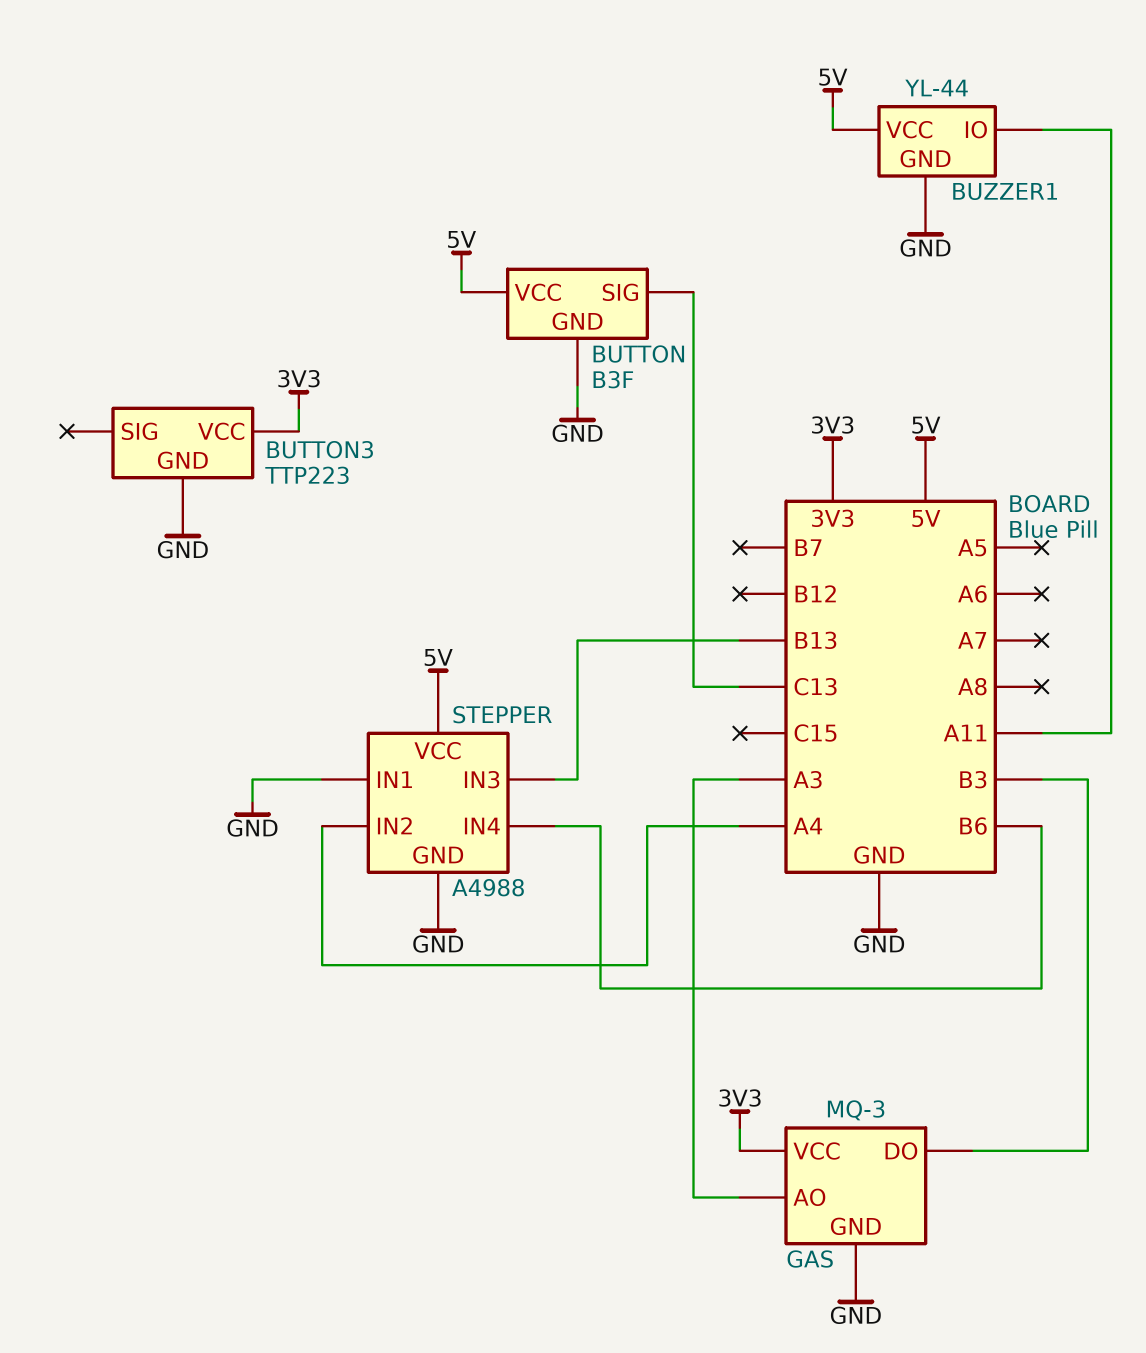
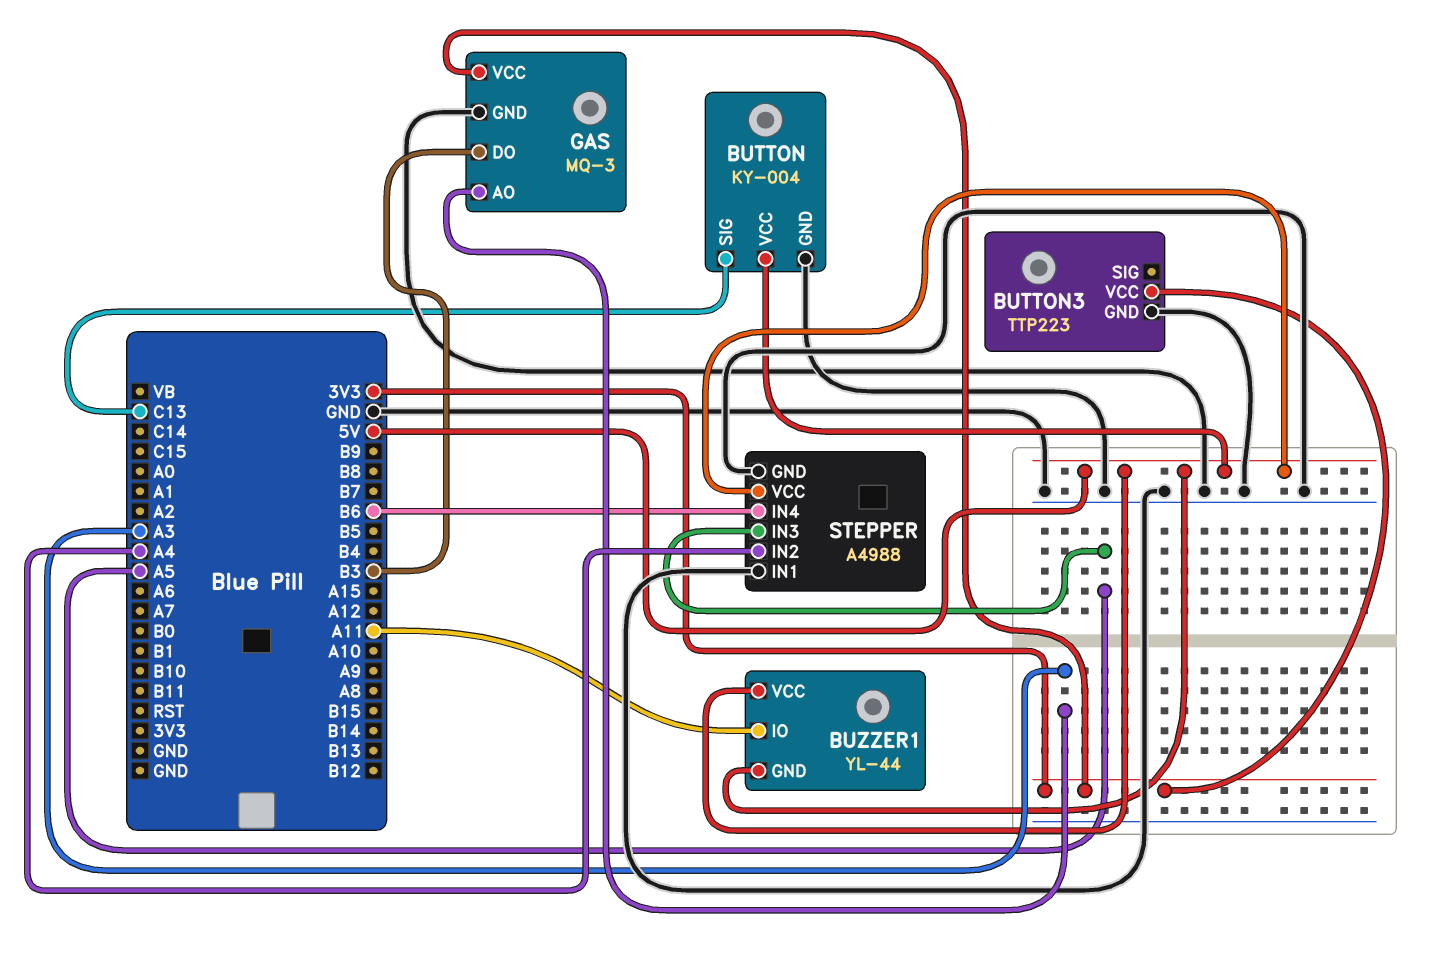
BUTTON: B3F -> KY-004
BUZZER1 pin GND: GND -> 5V
STEPPER pin IN3: B13 -> A5

